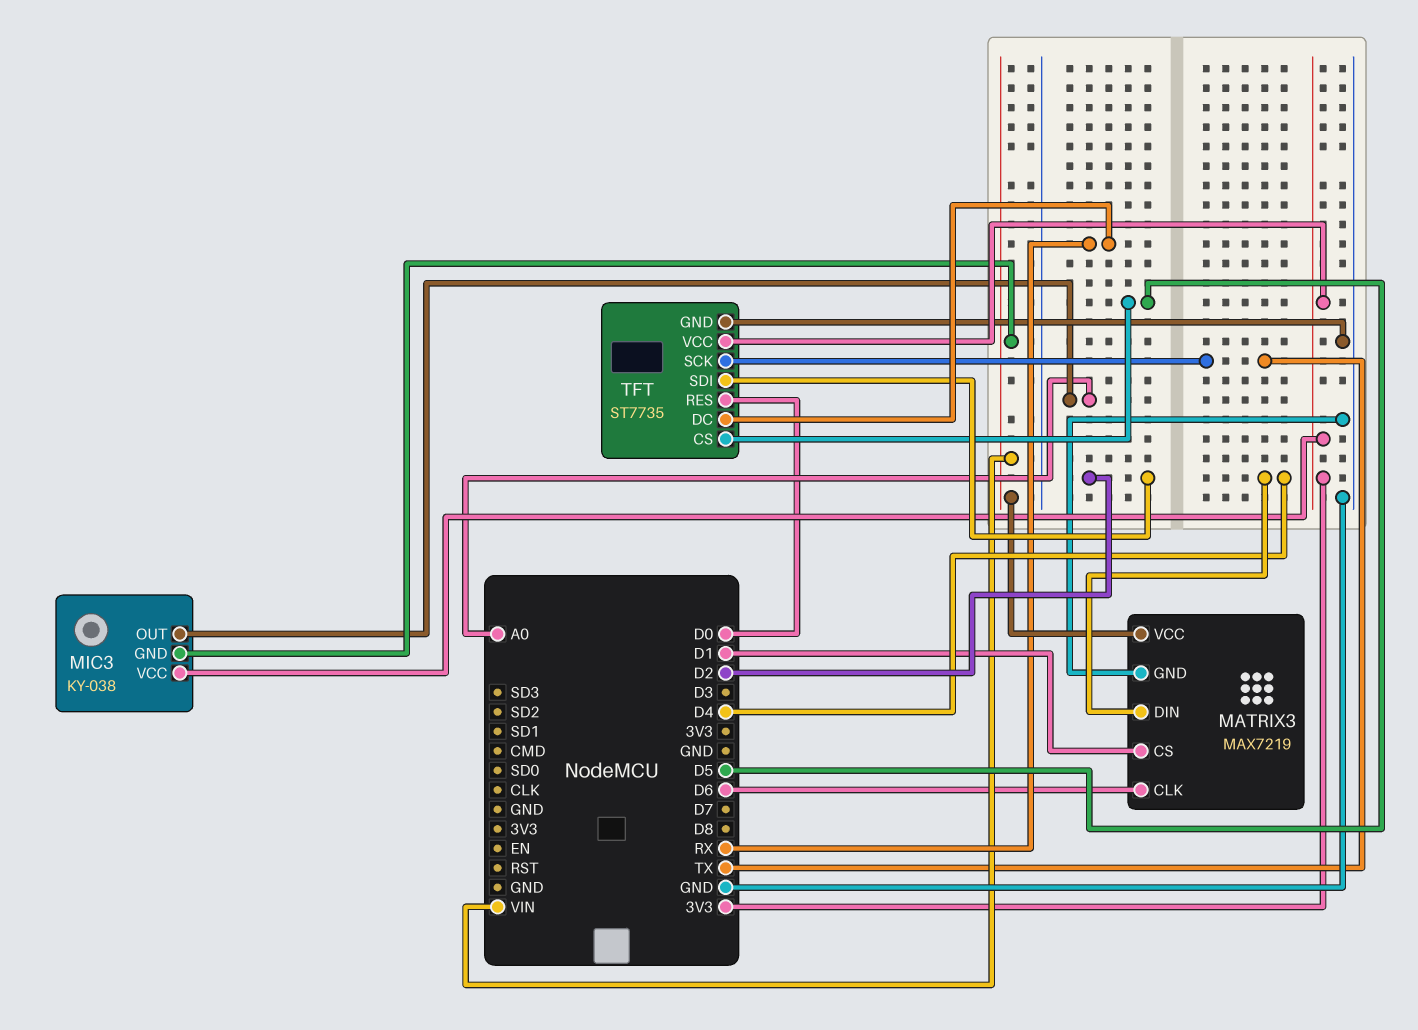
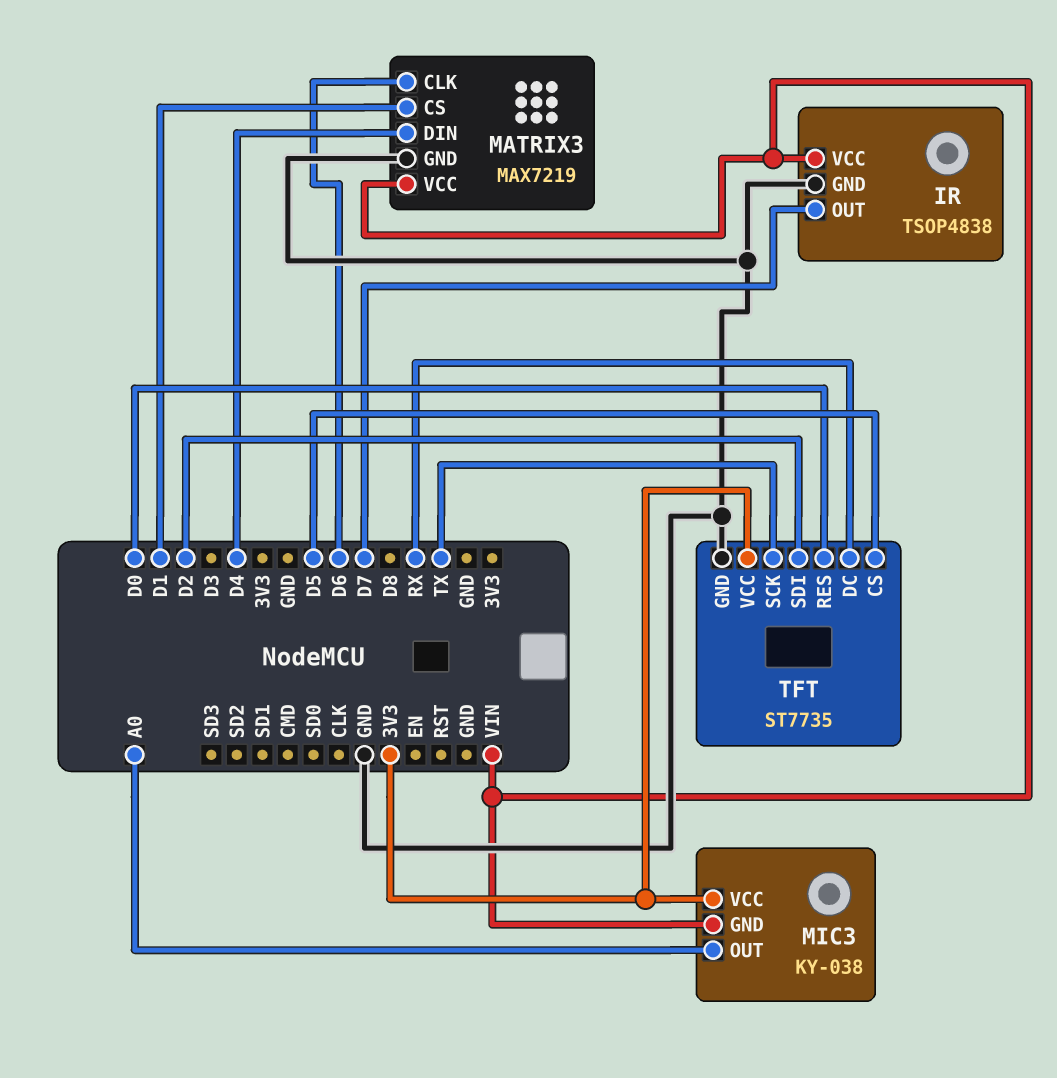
IR: none -> TSOP4838
IR pin GND: none -> GND
IR pin OUT: none -> D7
IR pin VCC: none -> VIN

